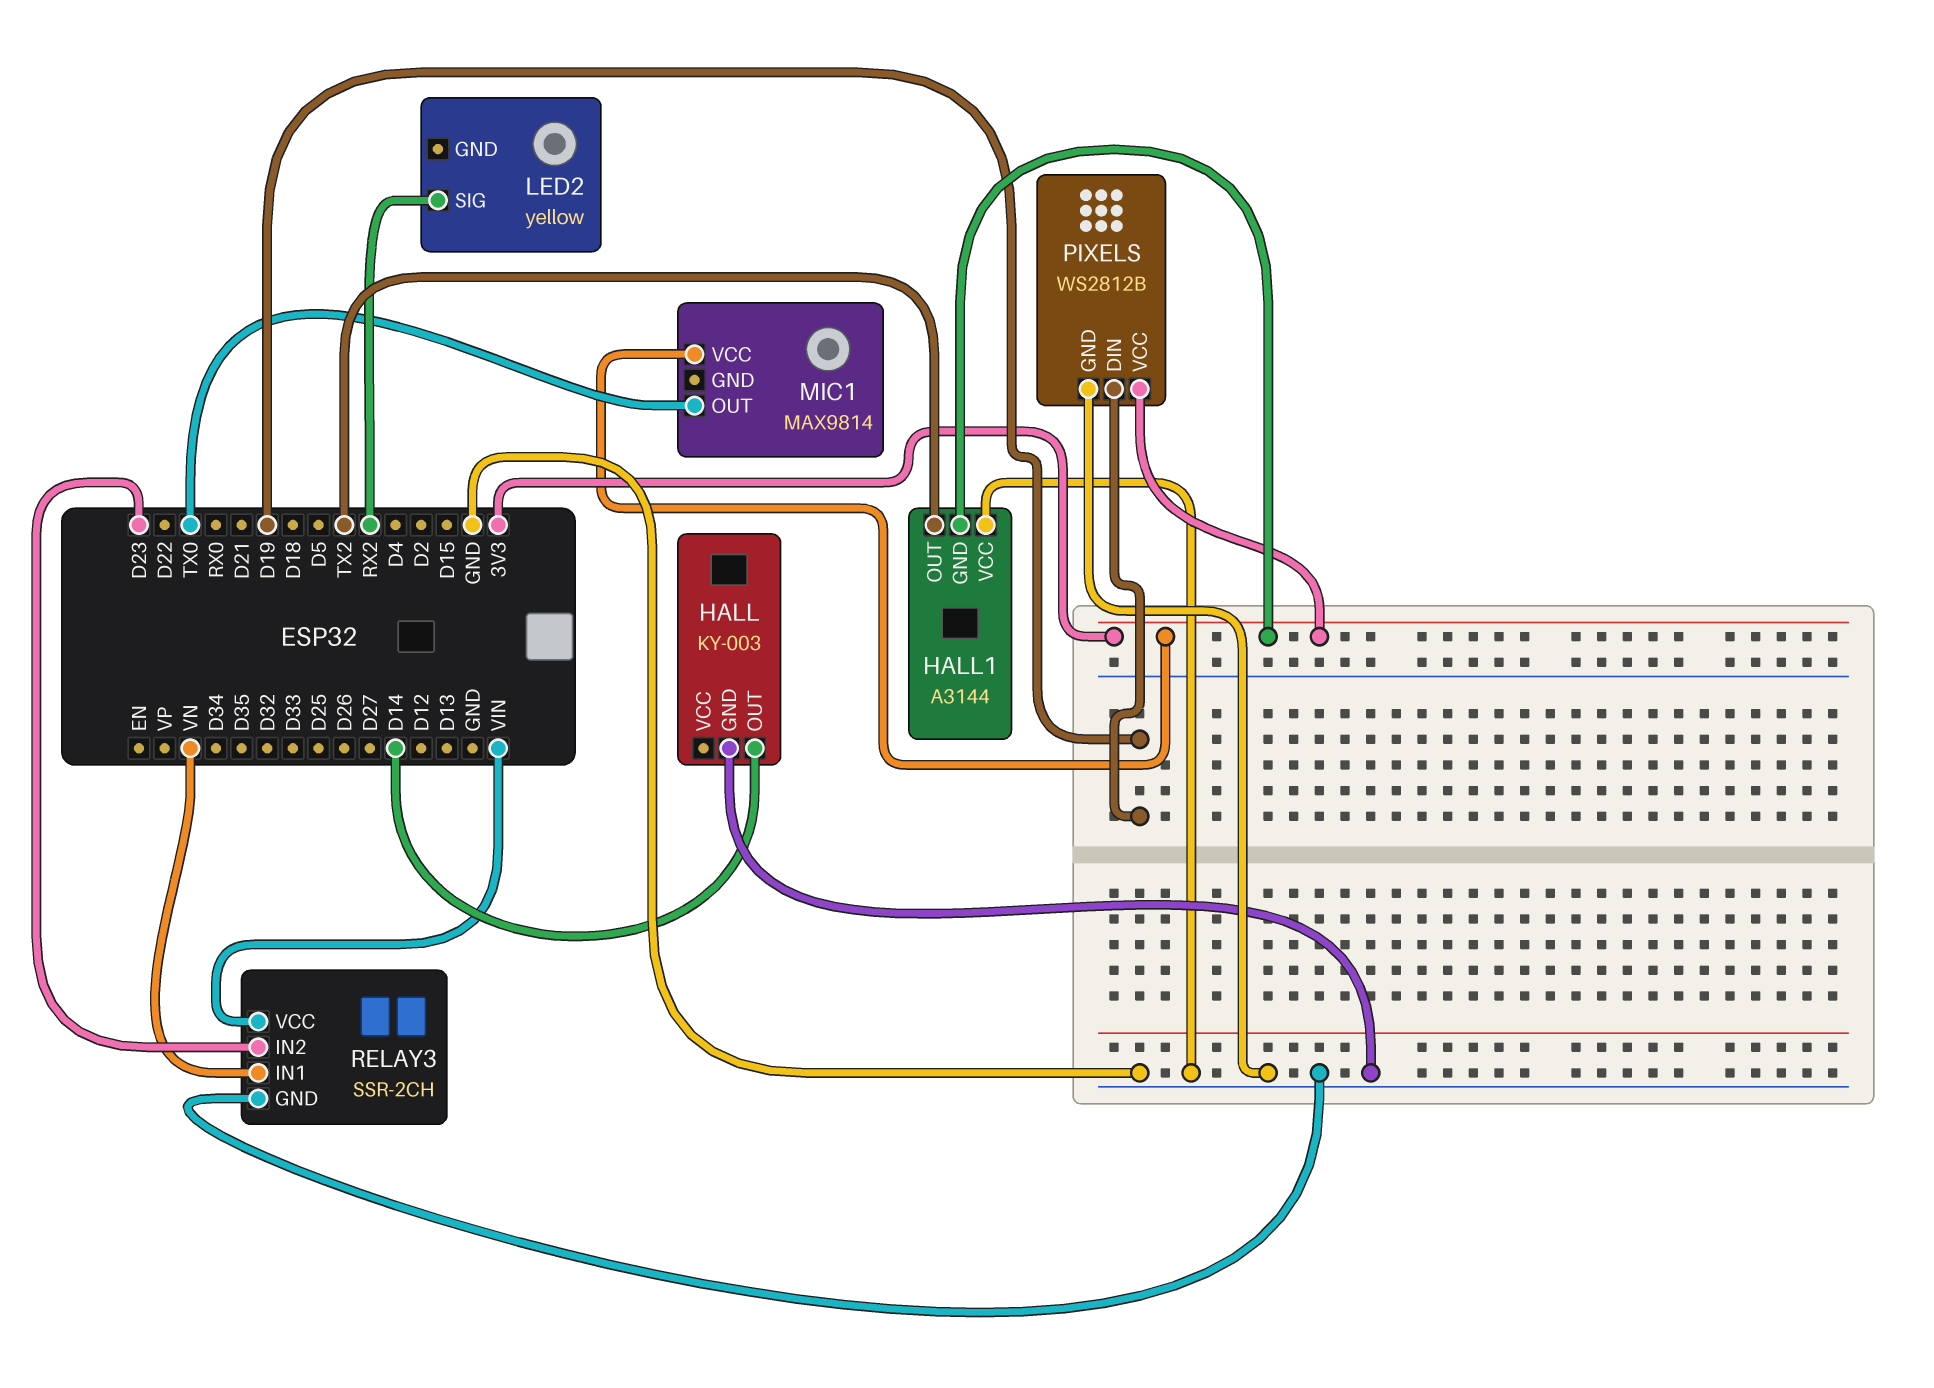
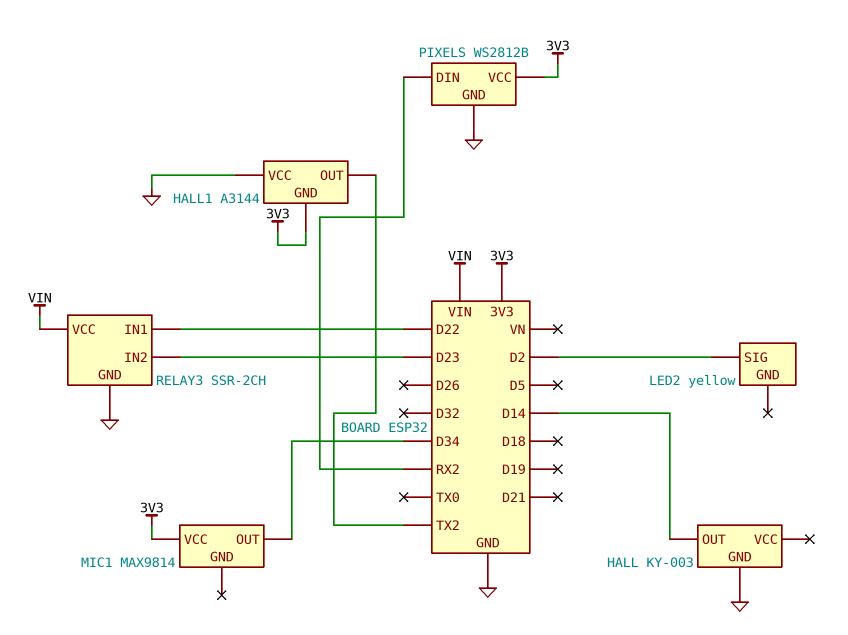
LED2 pin SIG: RX2 -> D2
MIC1 pin OUT: TX0 -> D34
PIXELS pin DIN: D19 -> RX2
RELAY3 pin IN1: VN -> D22

